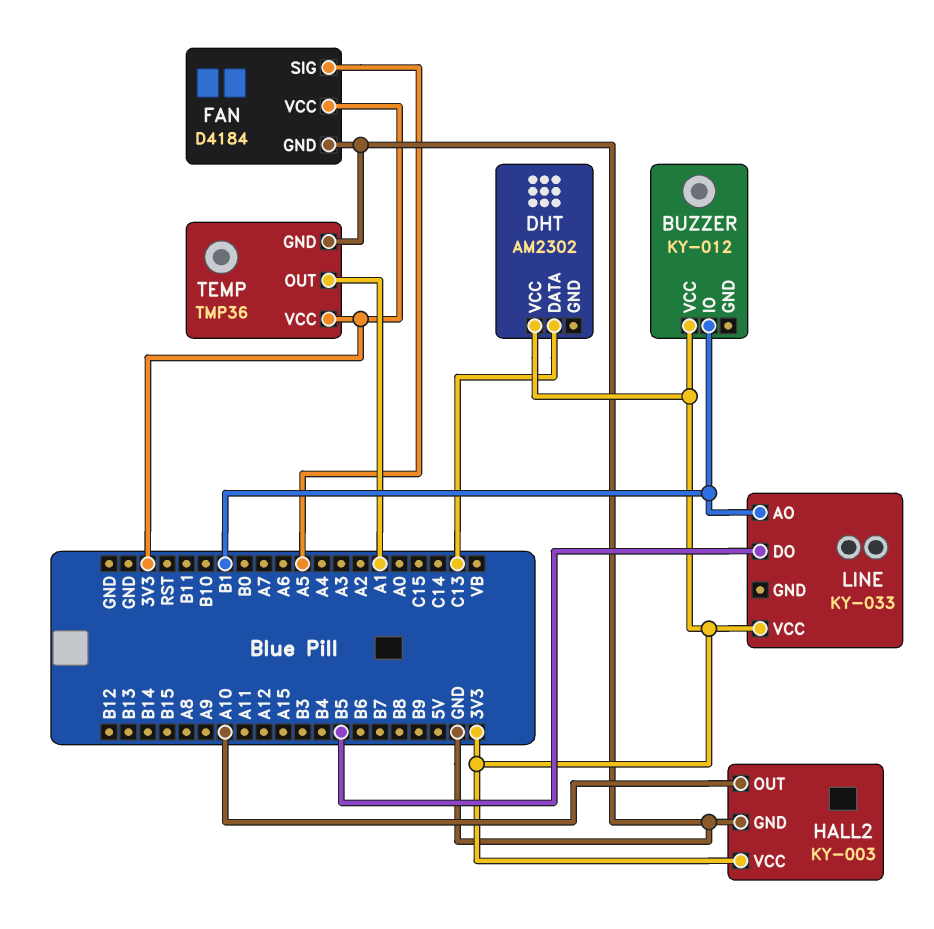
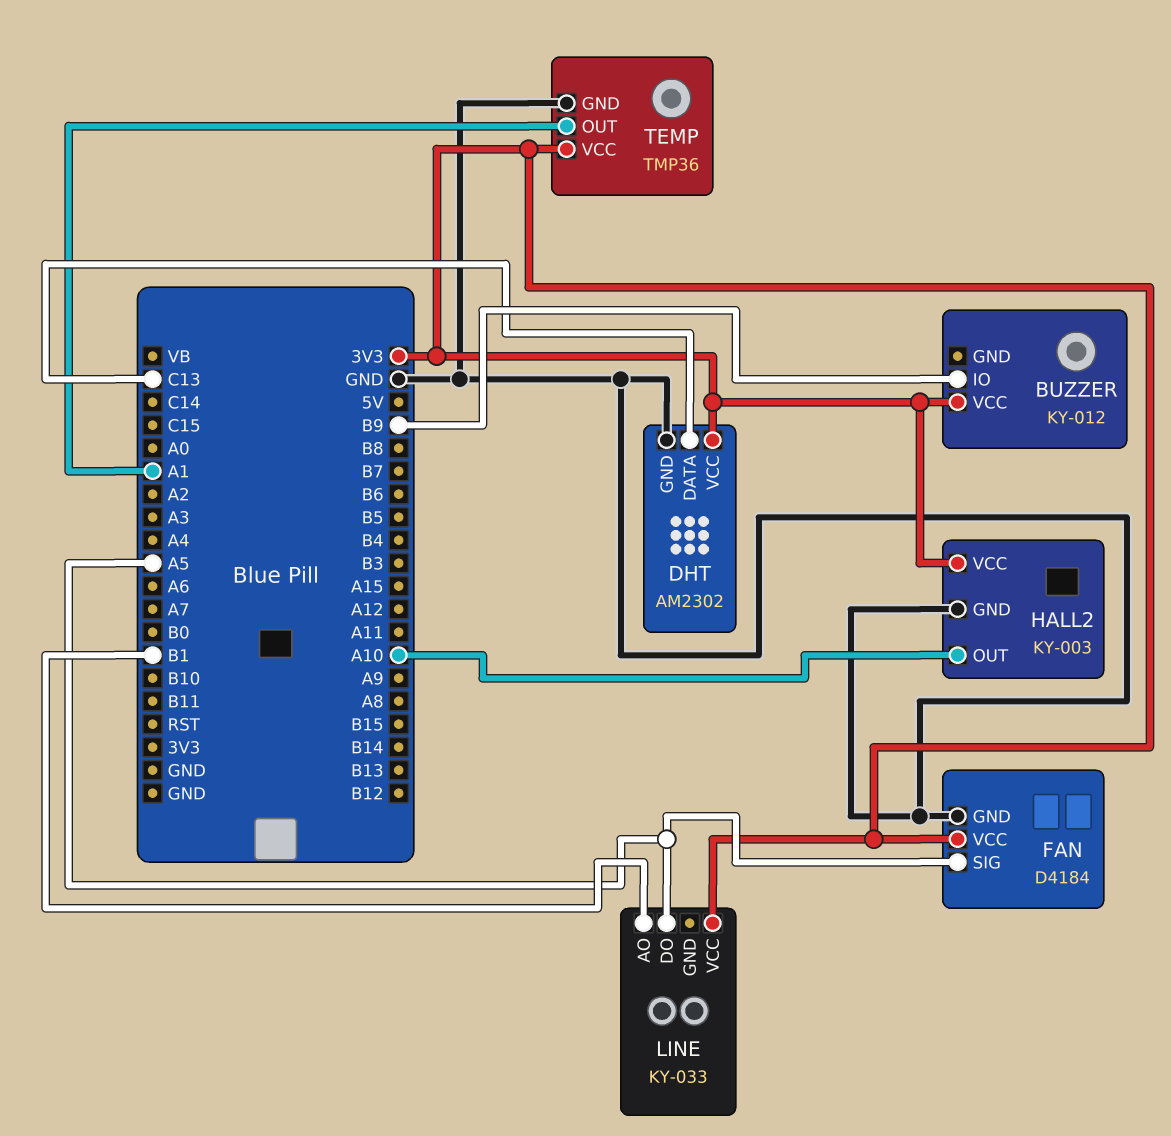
BUZZER pin IO: B1 -> B9
DHT pin GND: none -> GND
LINE pin DO: B5 -> A5

